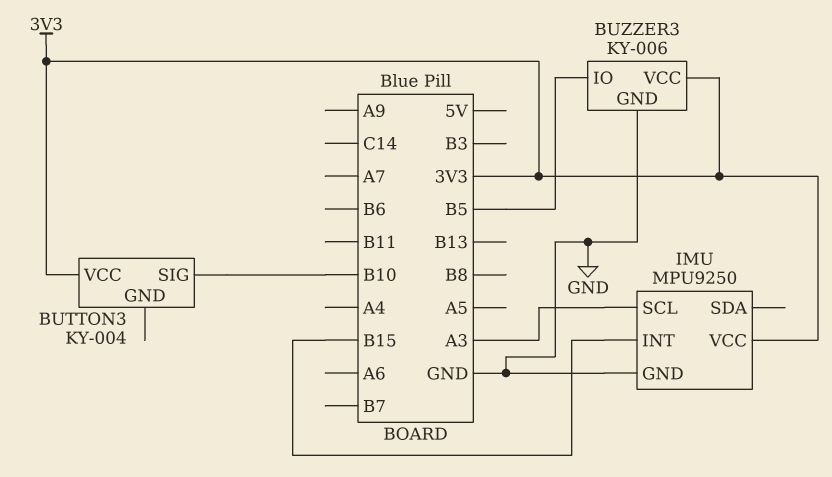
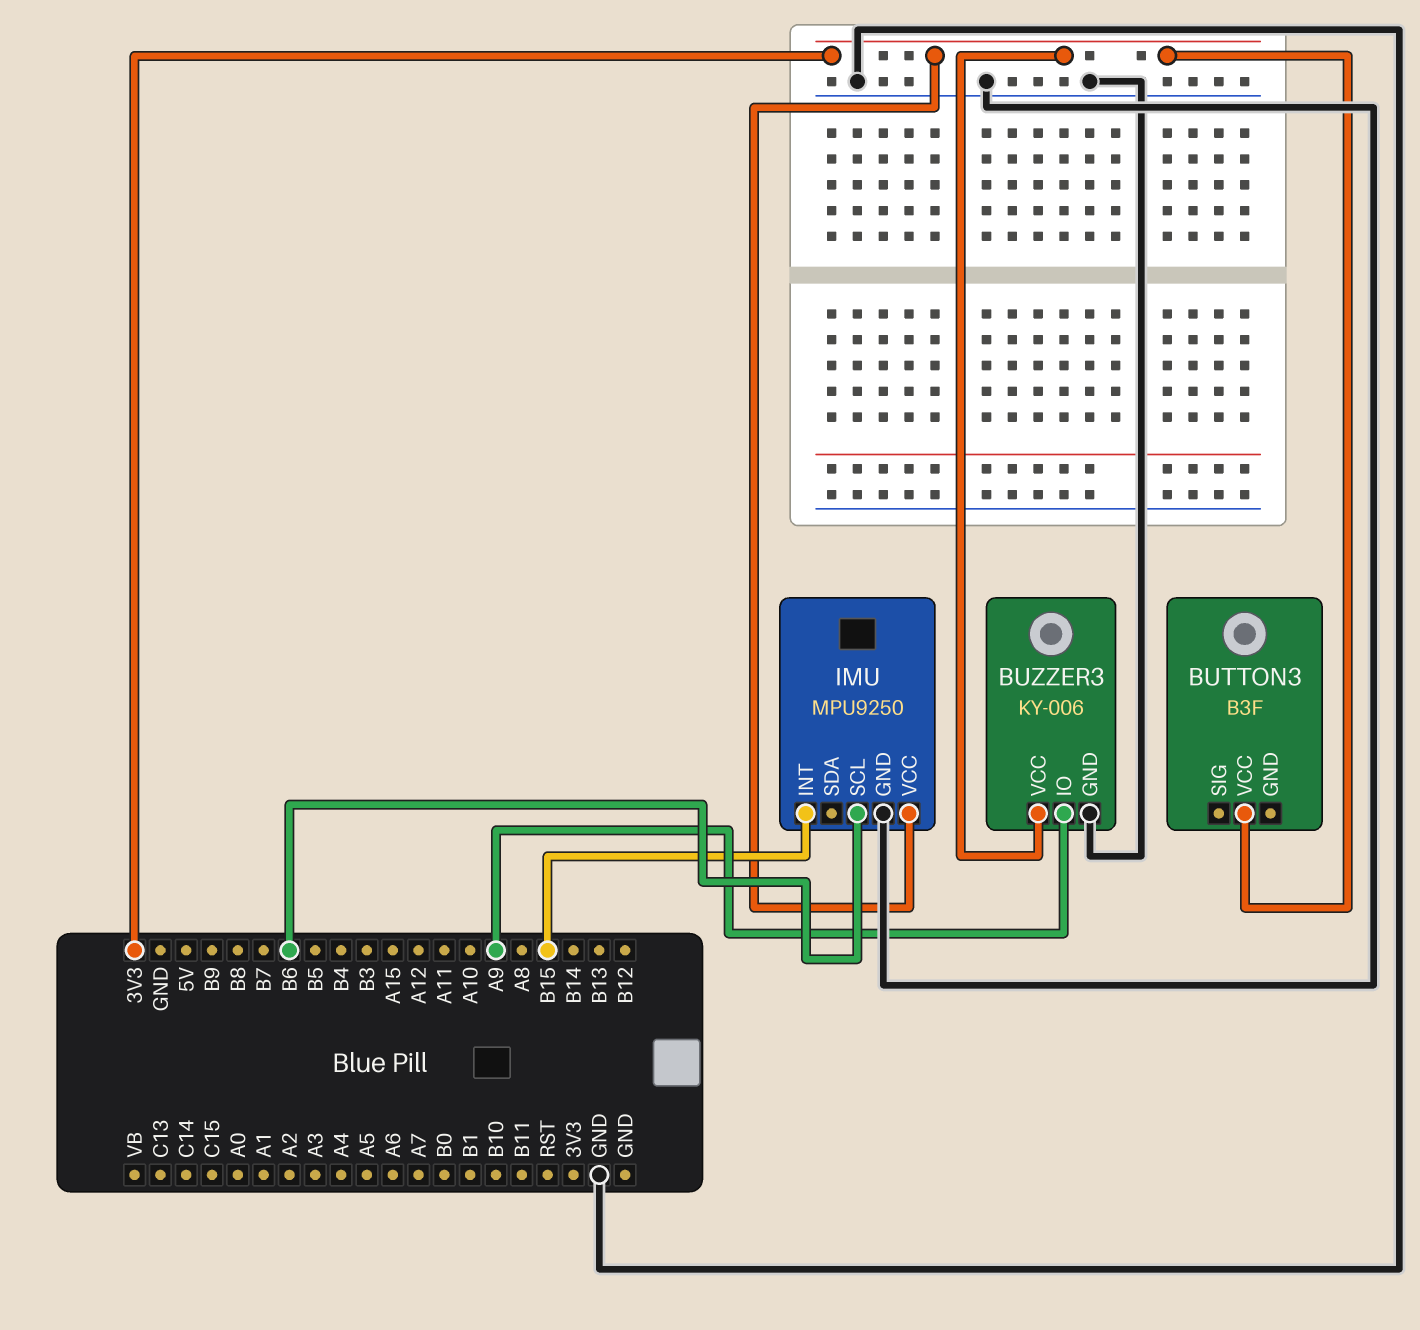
BUTTON3: KY-004 -> B3F
BUTTON3 pin SIG: B10 -> none
BUZZER3 pin IO: B5 -> A9
IMU pin SCL: A3 -> B6

